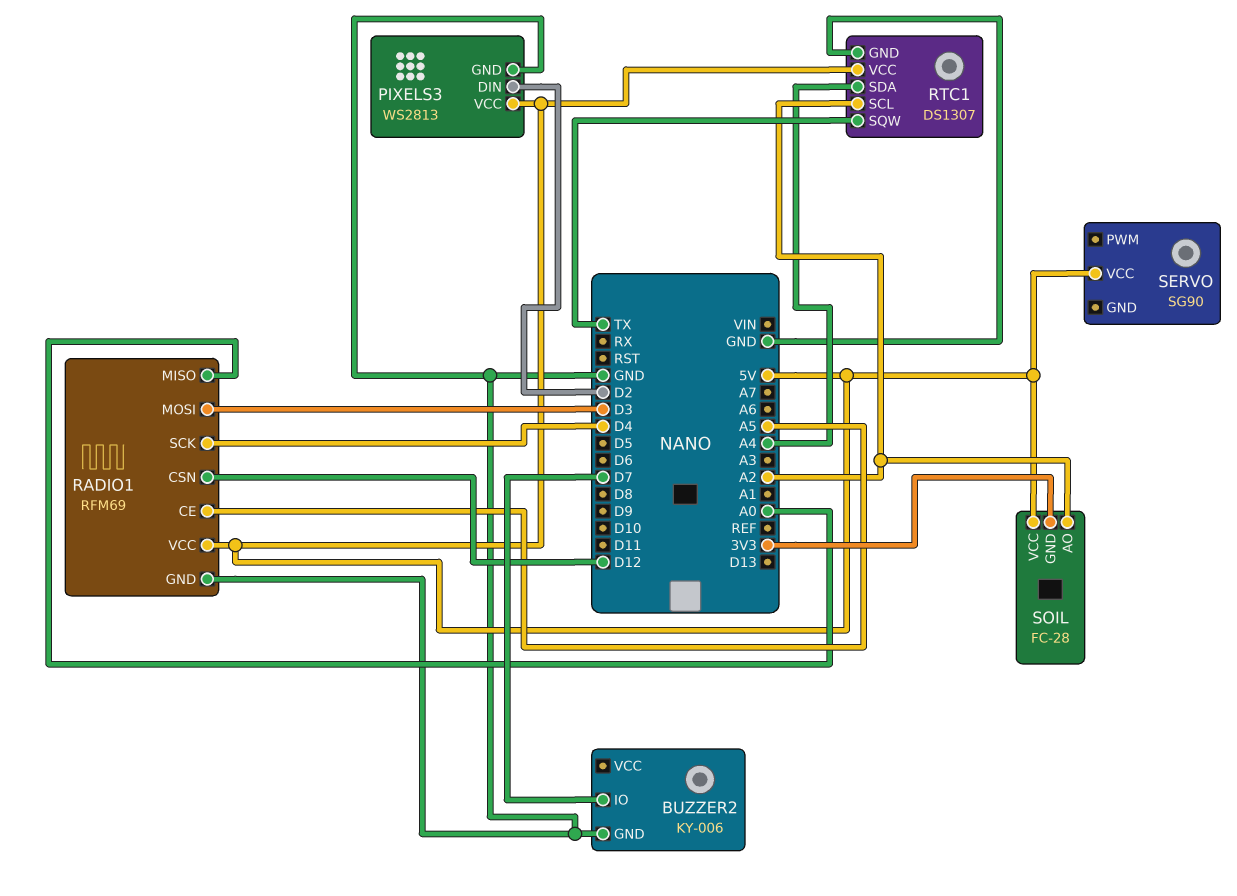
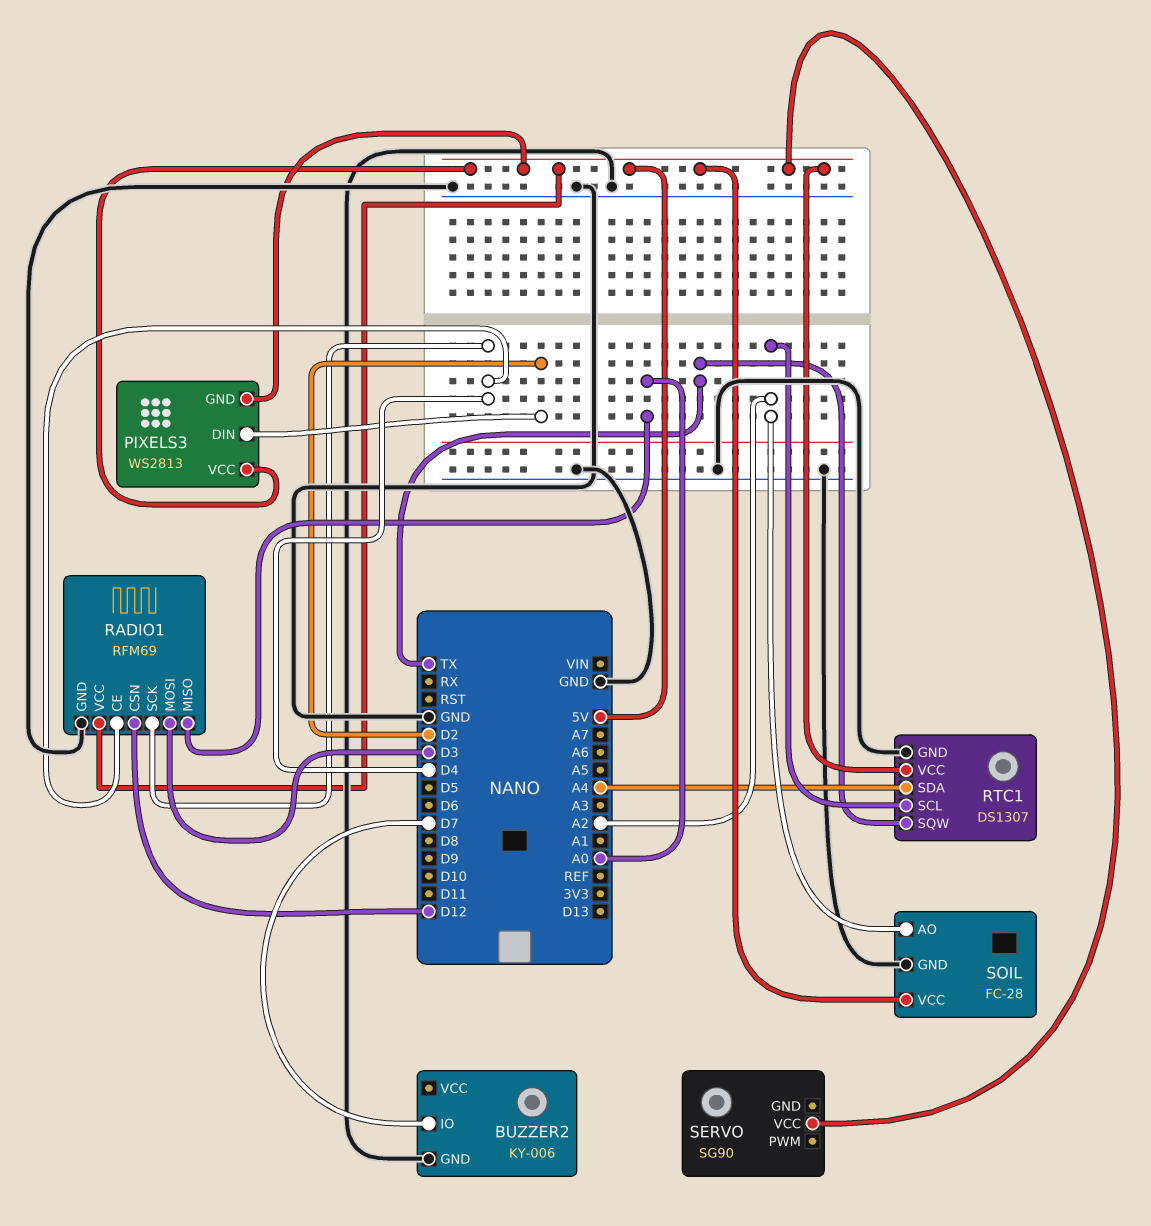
PIXELS3 pin GND: GND -> 5V
RADIO1 pin CE: A5 -> D4
SOIL pin GND: 3V3 -> GND

